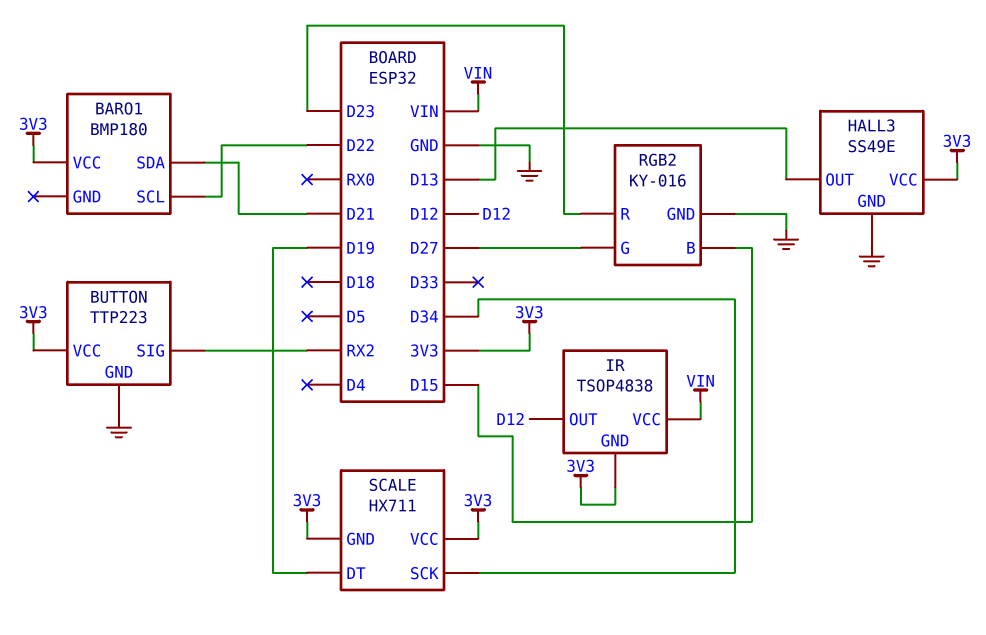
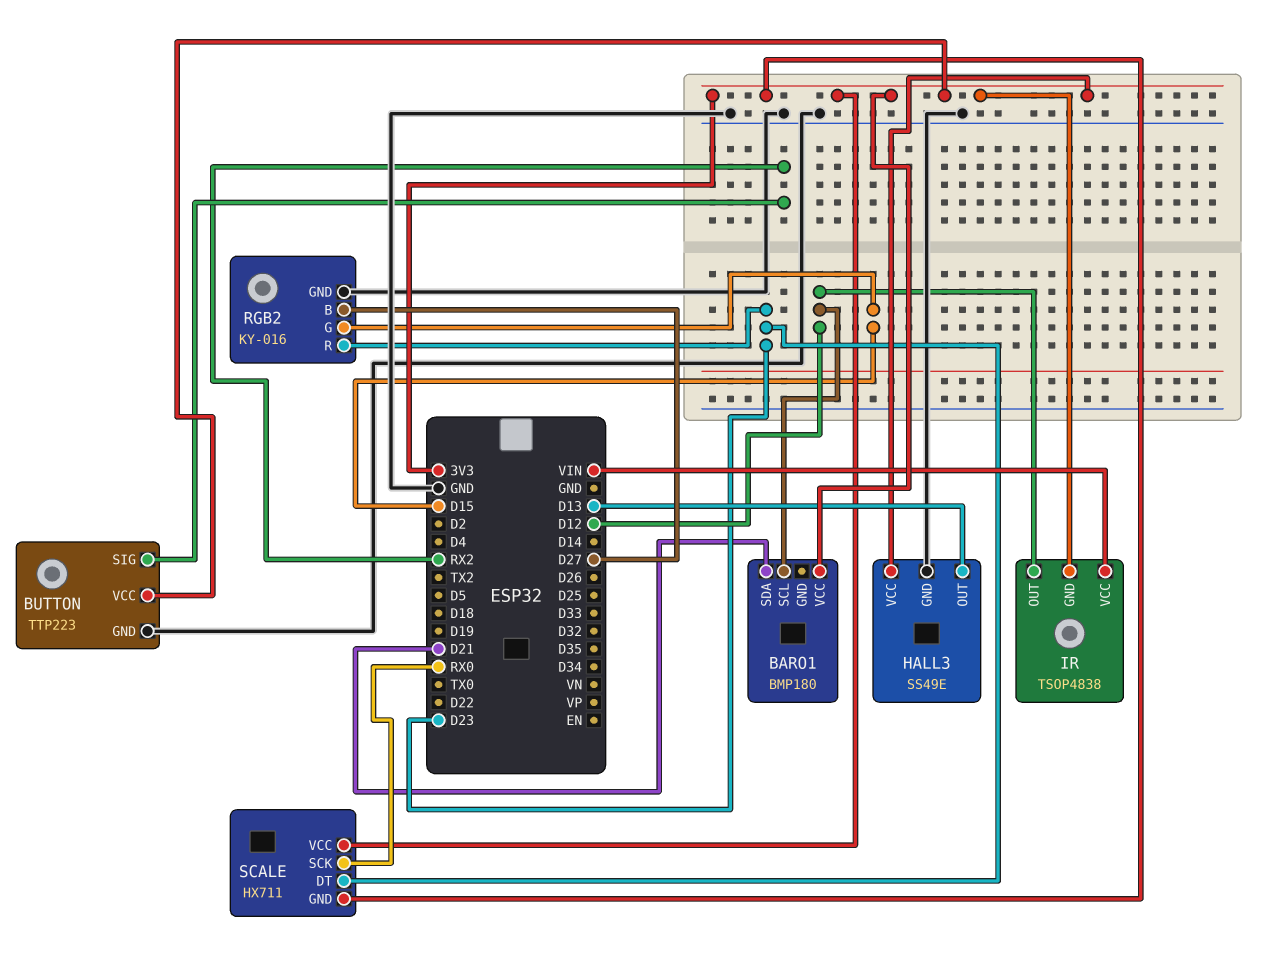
BARO1 pin SCL: D22 -> D12
RGB2 pin B: D15 -> D27
RGB2 pin G: D27 -> D15
SCALE pin DT: D19 -> D23
SCALE pin SCK: D34 -> RX0

